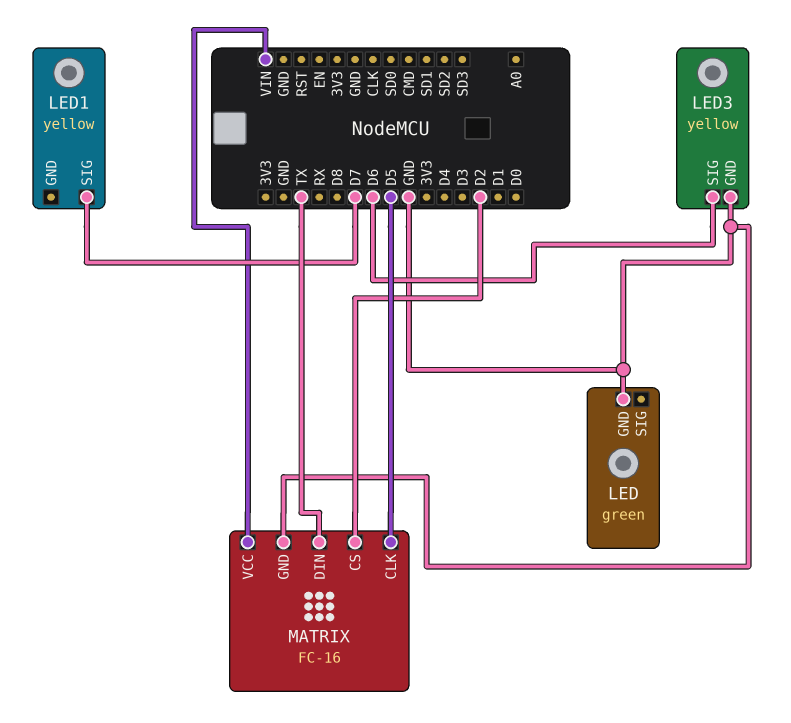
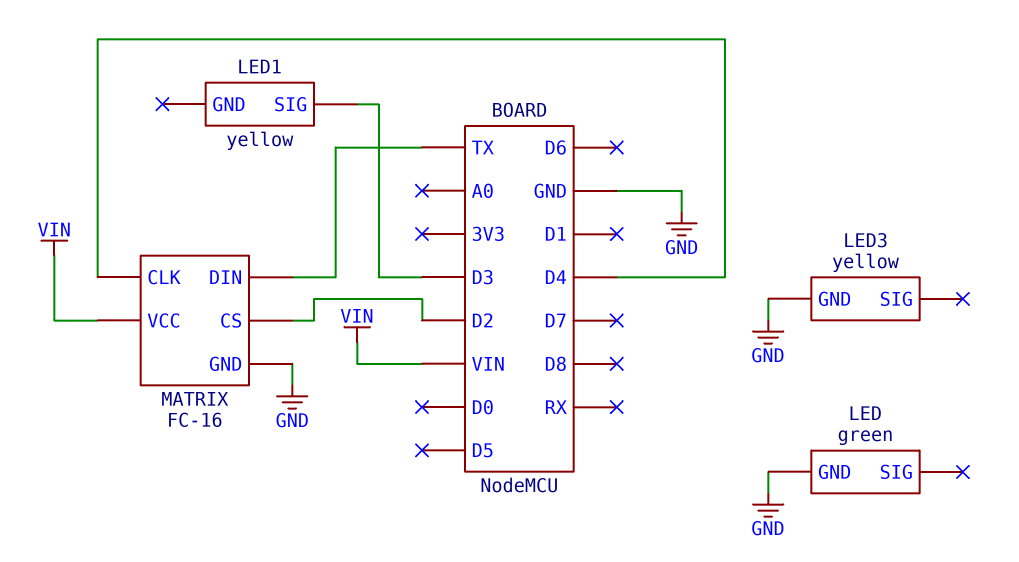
LED1 pin SIG: D7 -> D3
LED3 pin SIG: D6 -> none
MATRIX pin CLK: D5 -> D4

